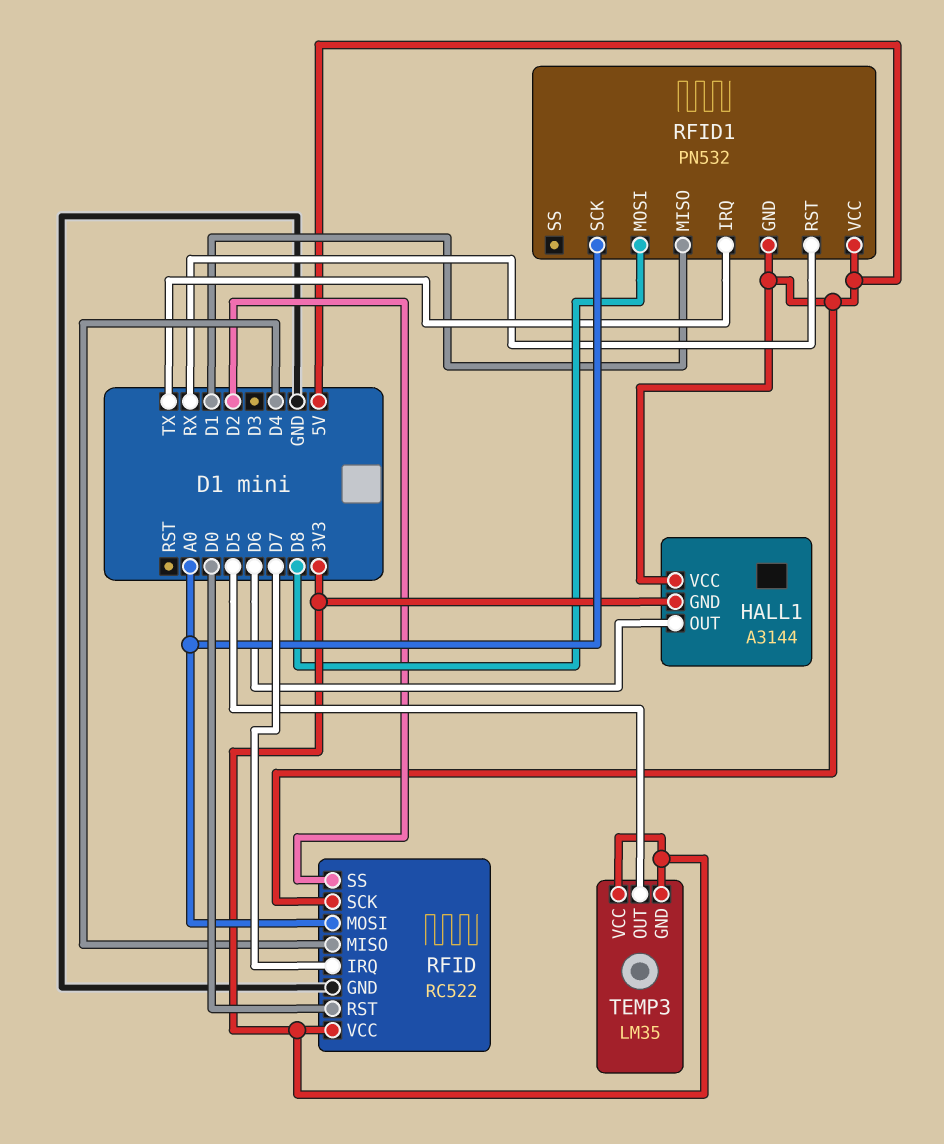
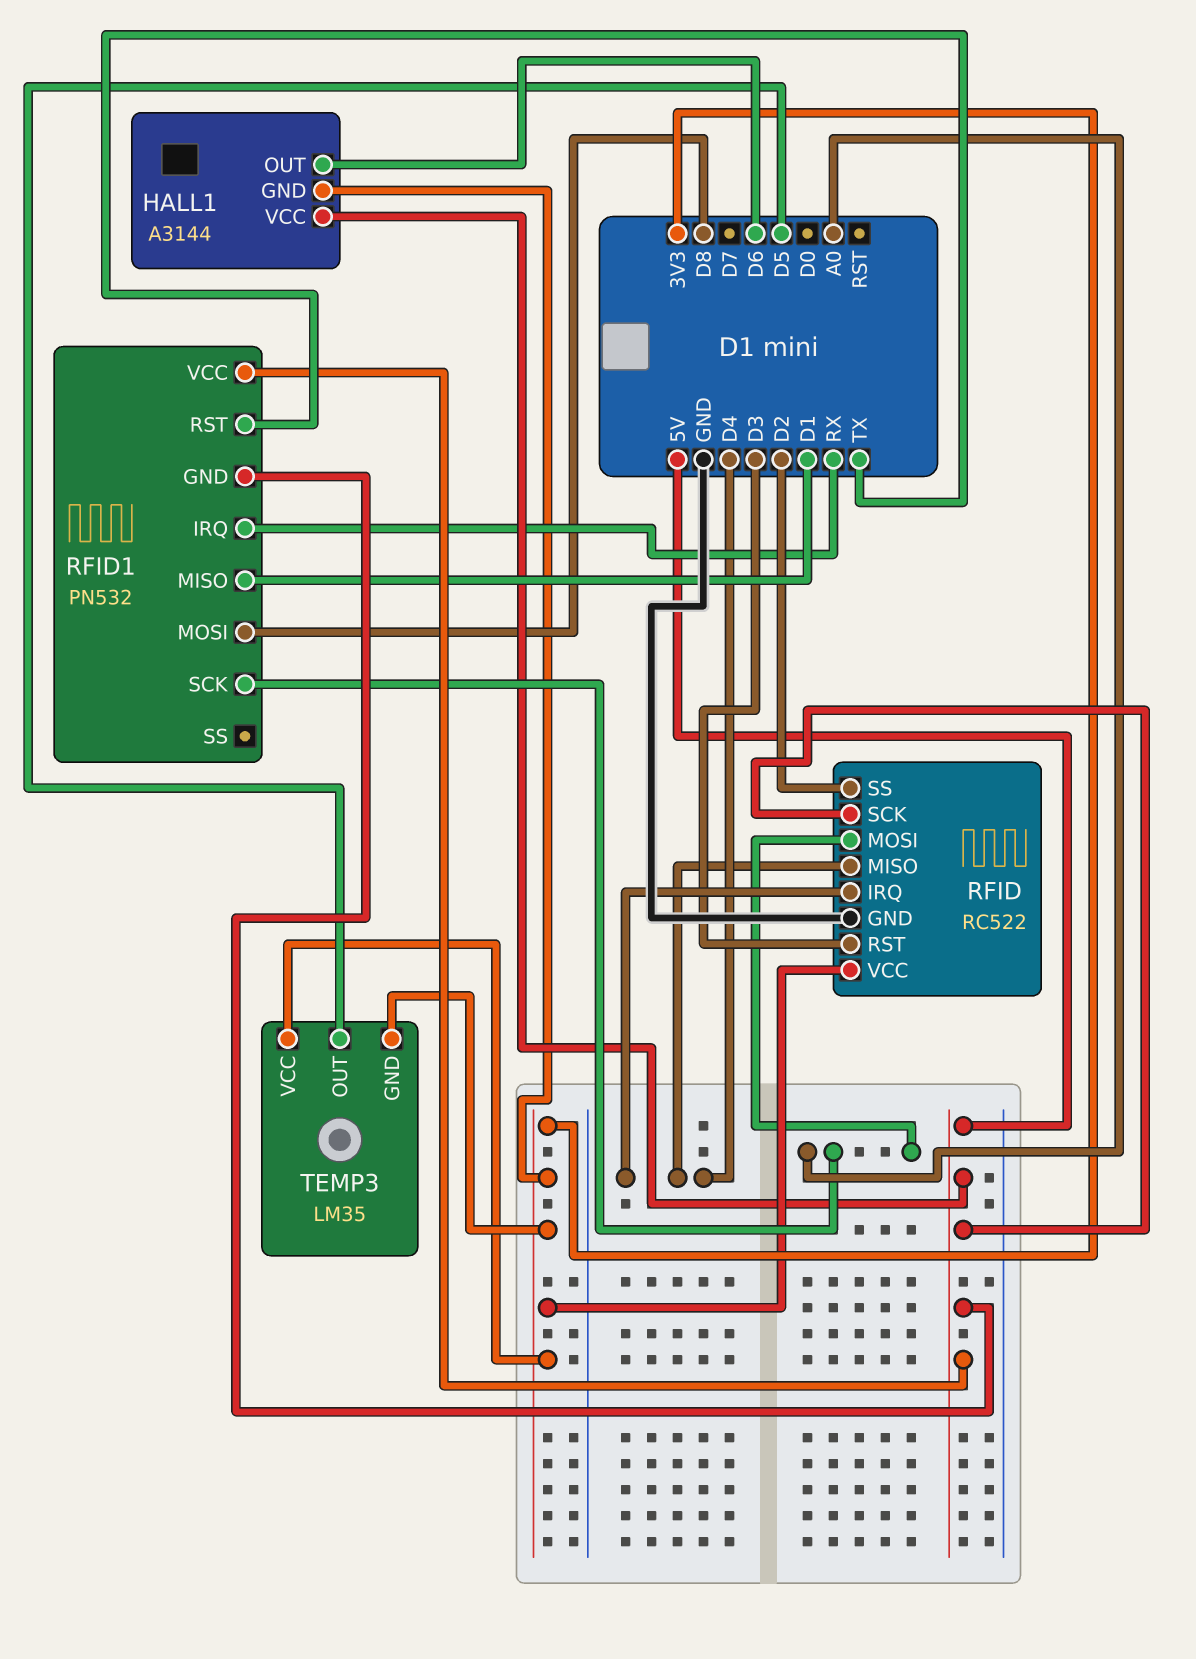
RFID pin IRQ: D7 -> D4
RFID pin RST: D0 -> D3
RFID1 pin IRQ: TX -> RX
RFID1 pin RST: RX -> TX

